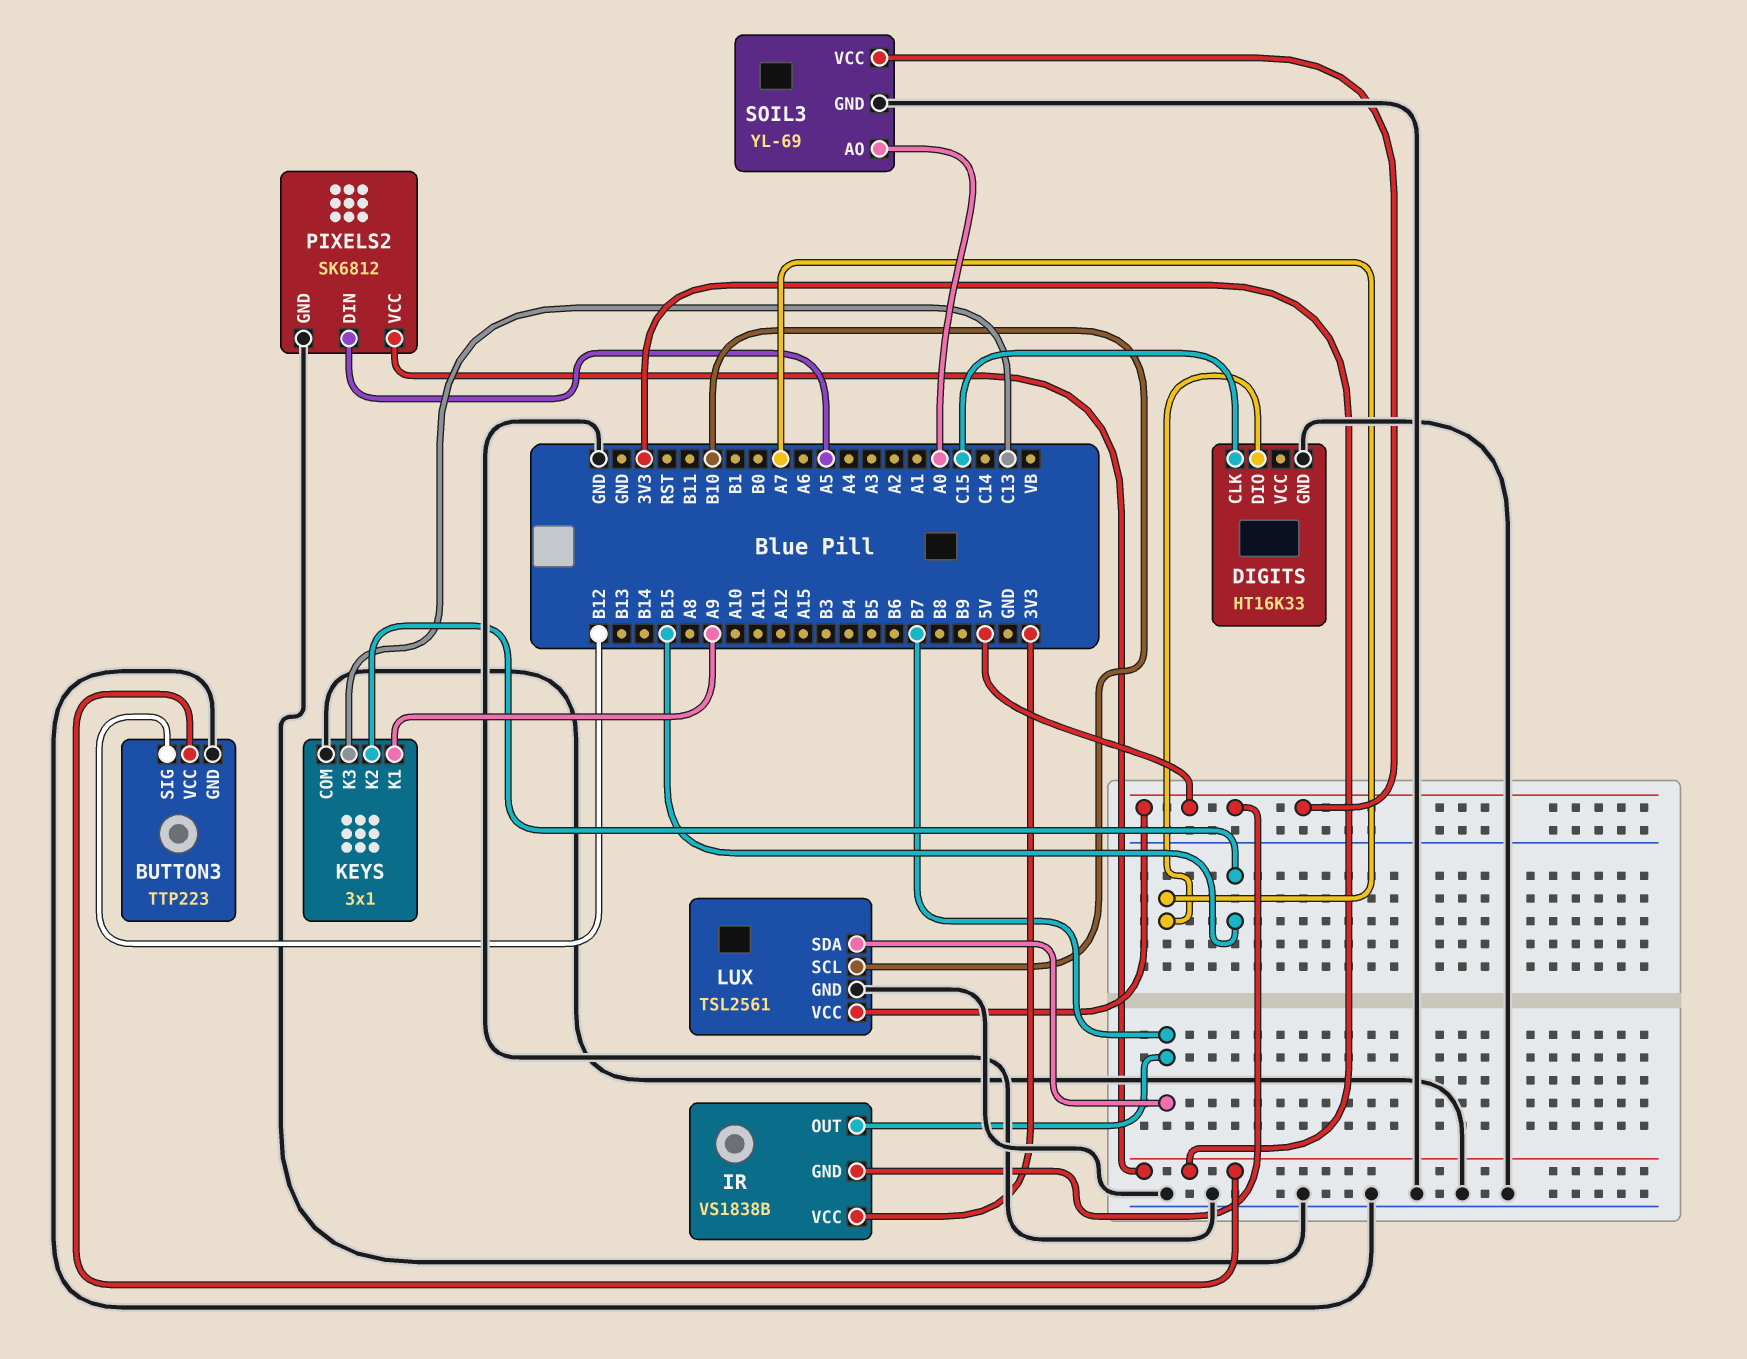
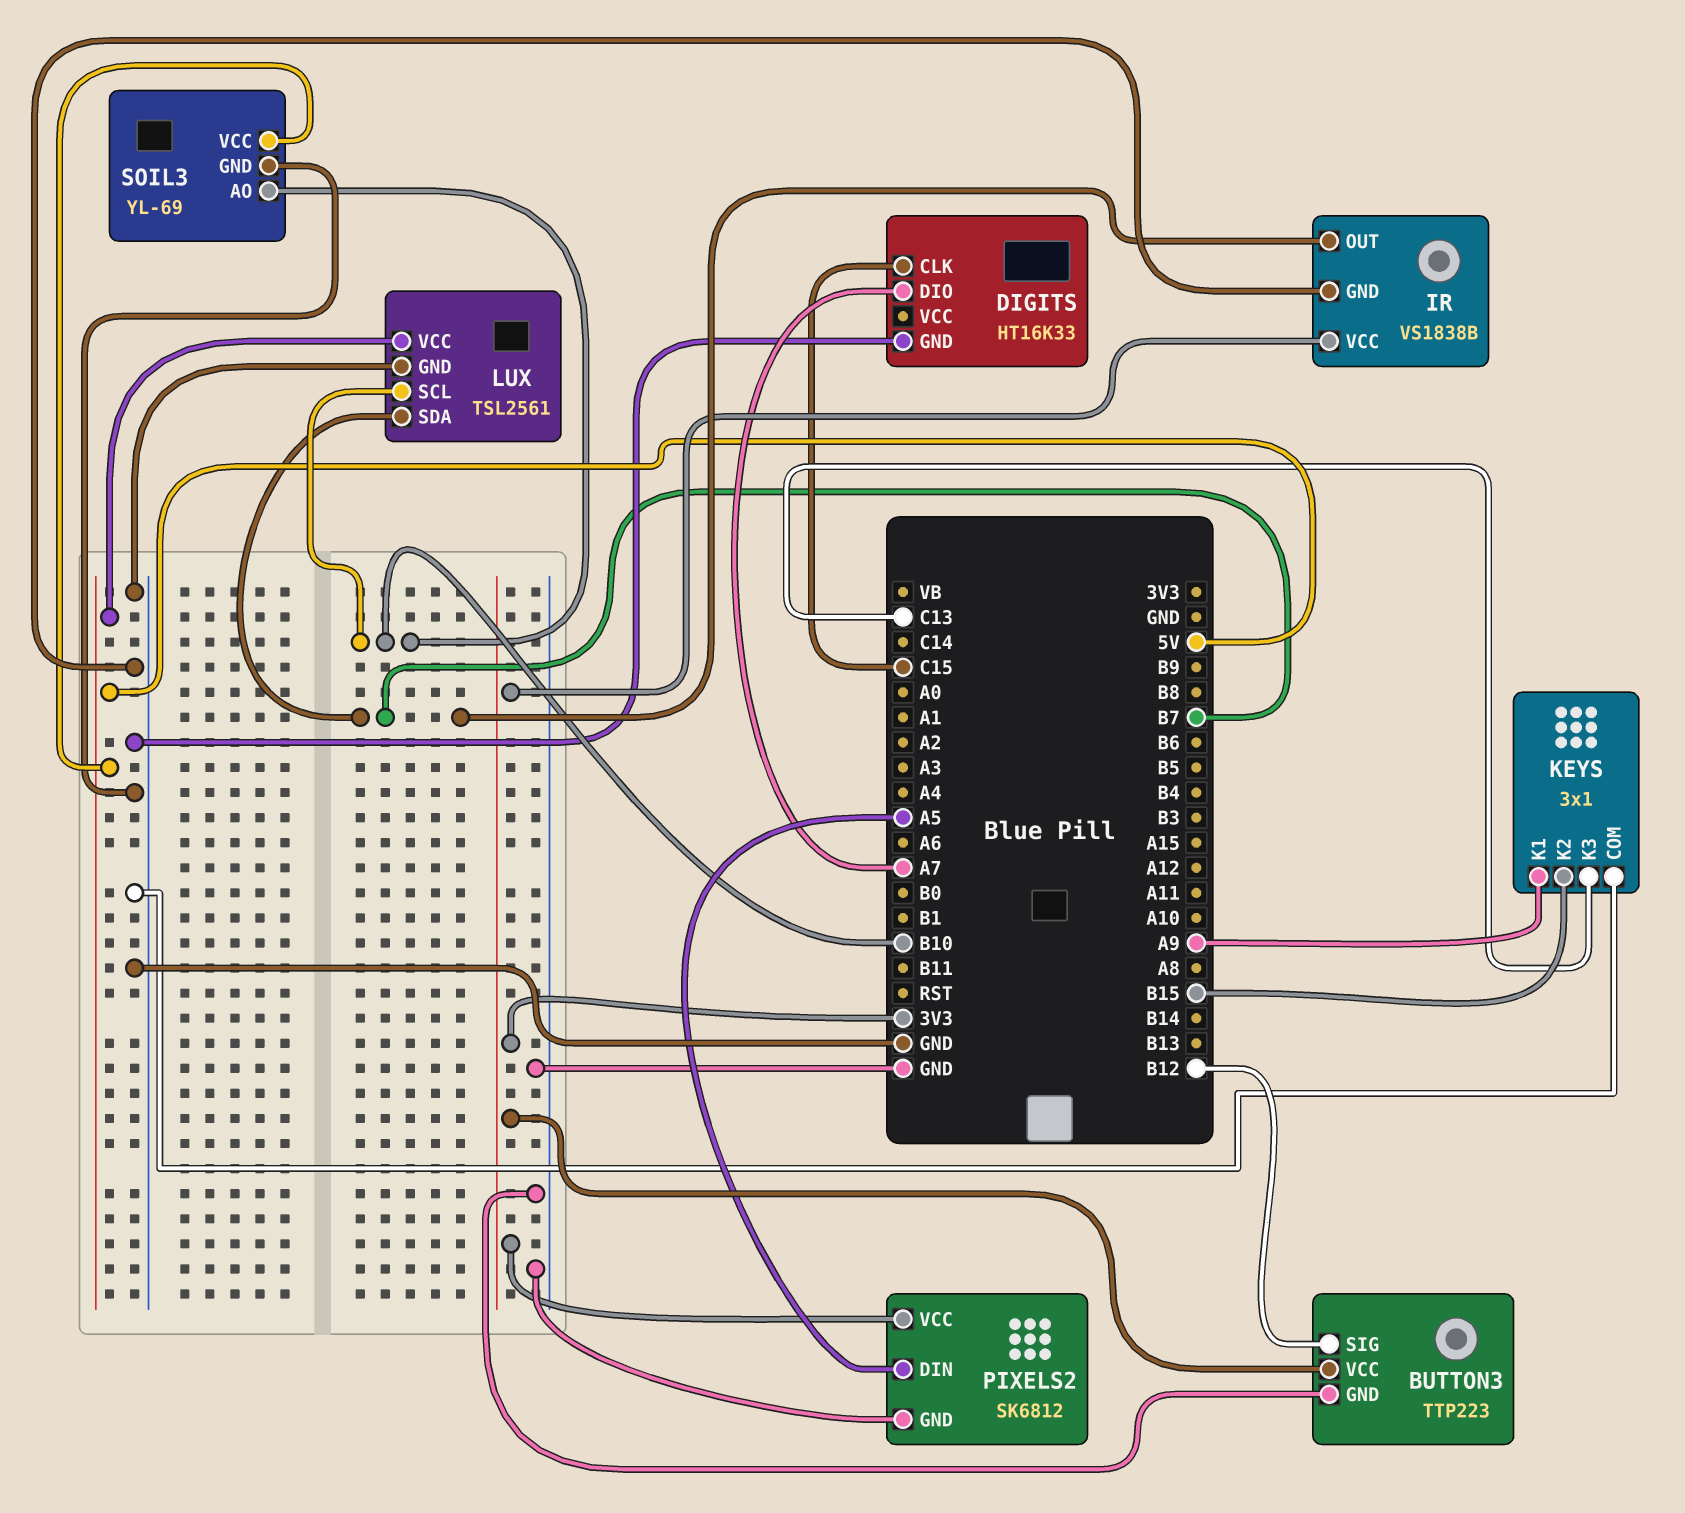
IR pin GND: 5V -> GND
SOIL3 pin AO: A0 -> B10

